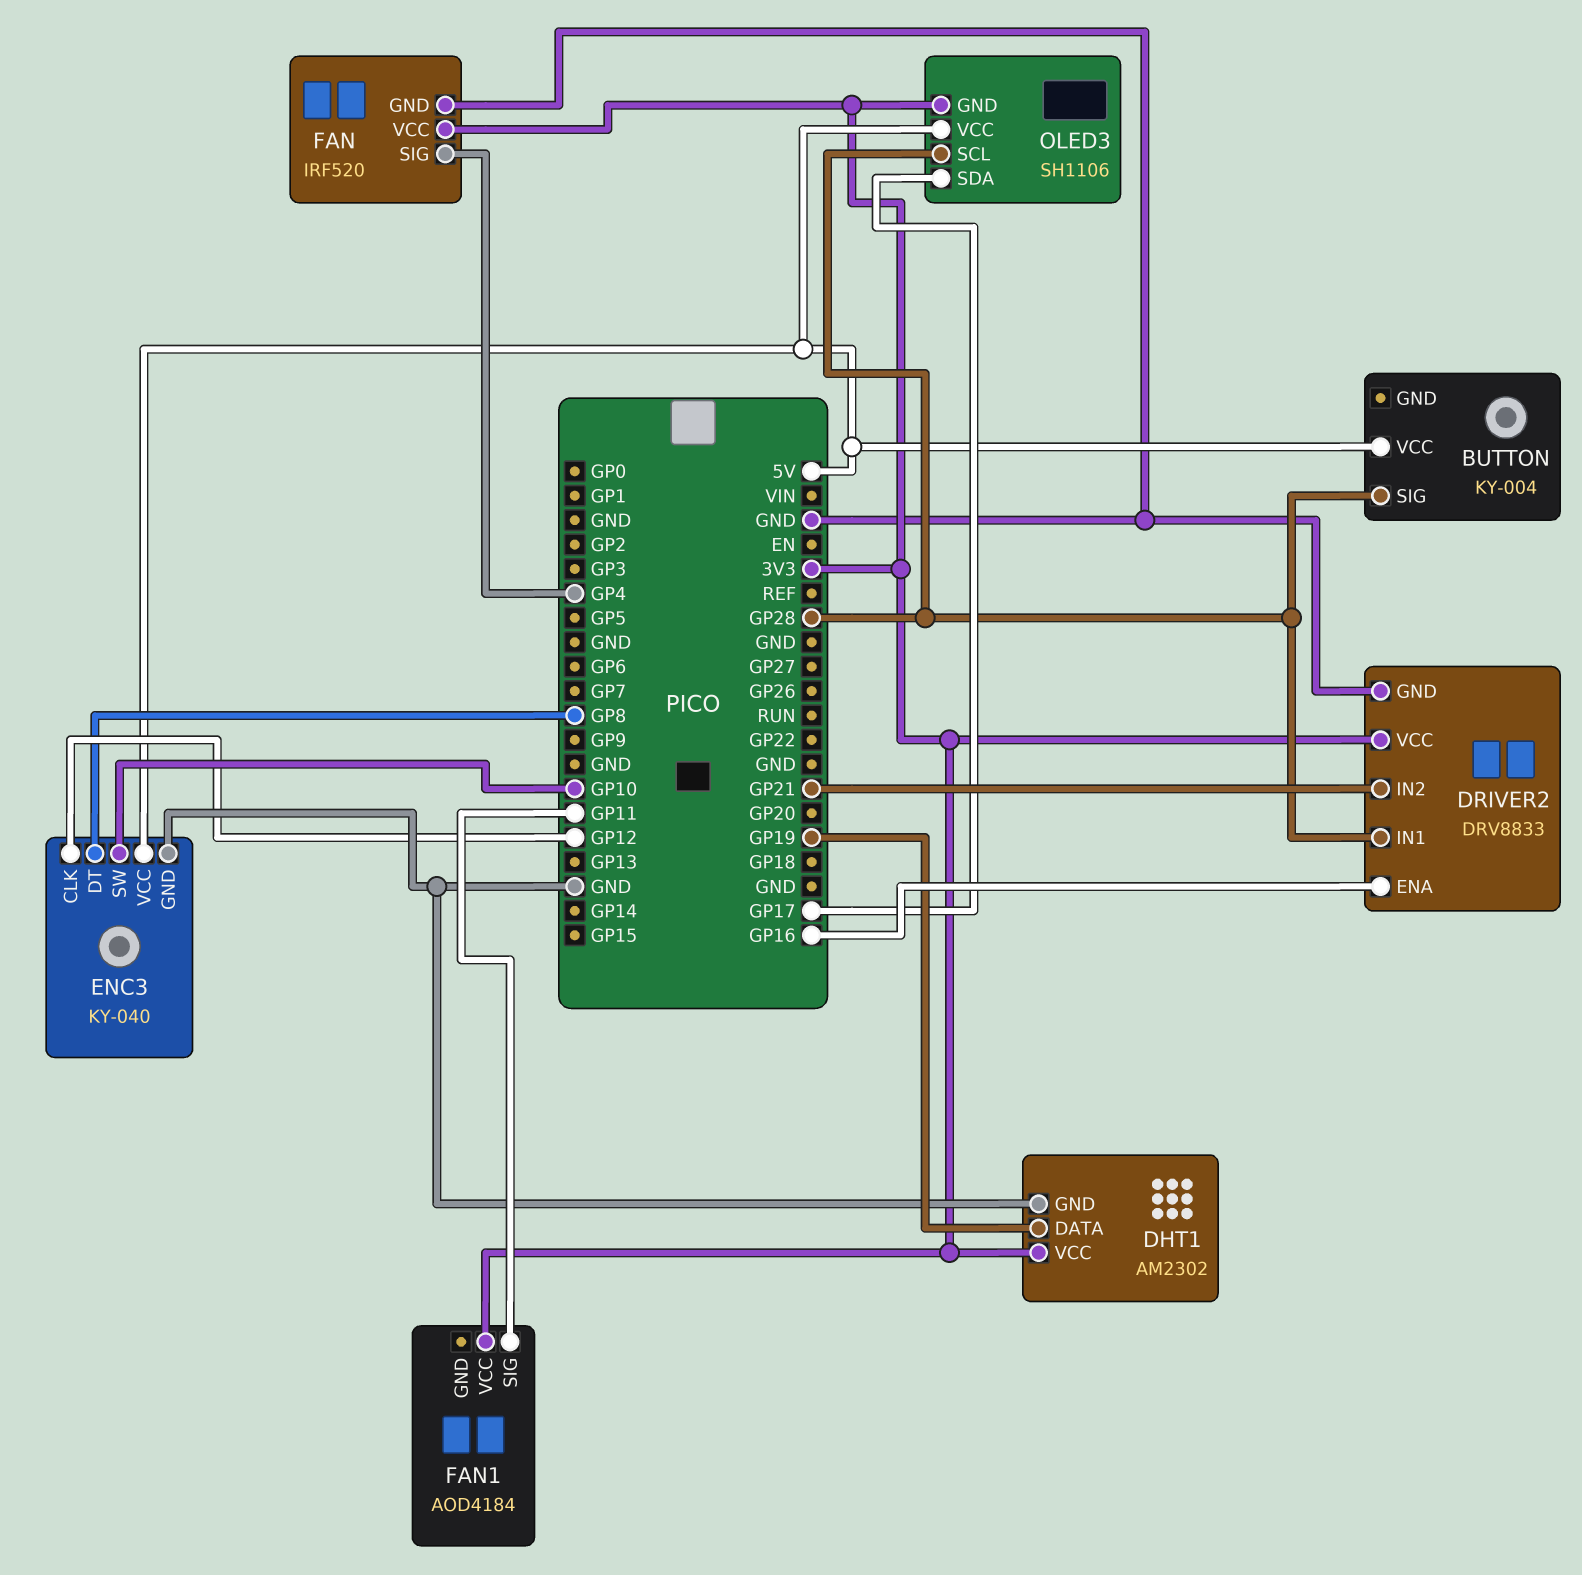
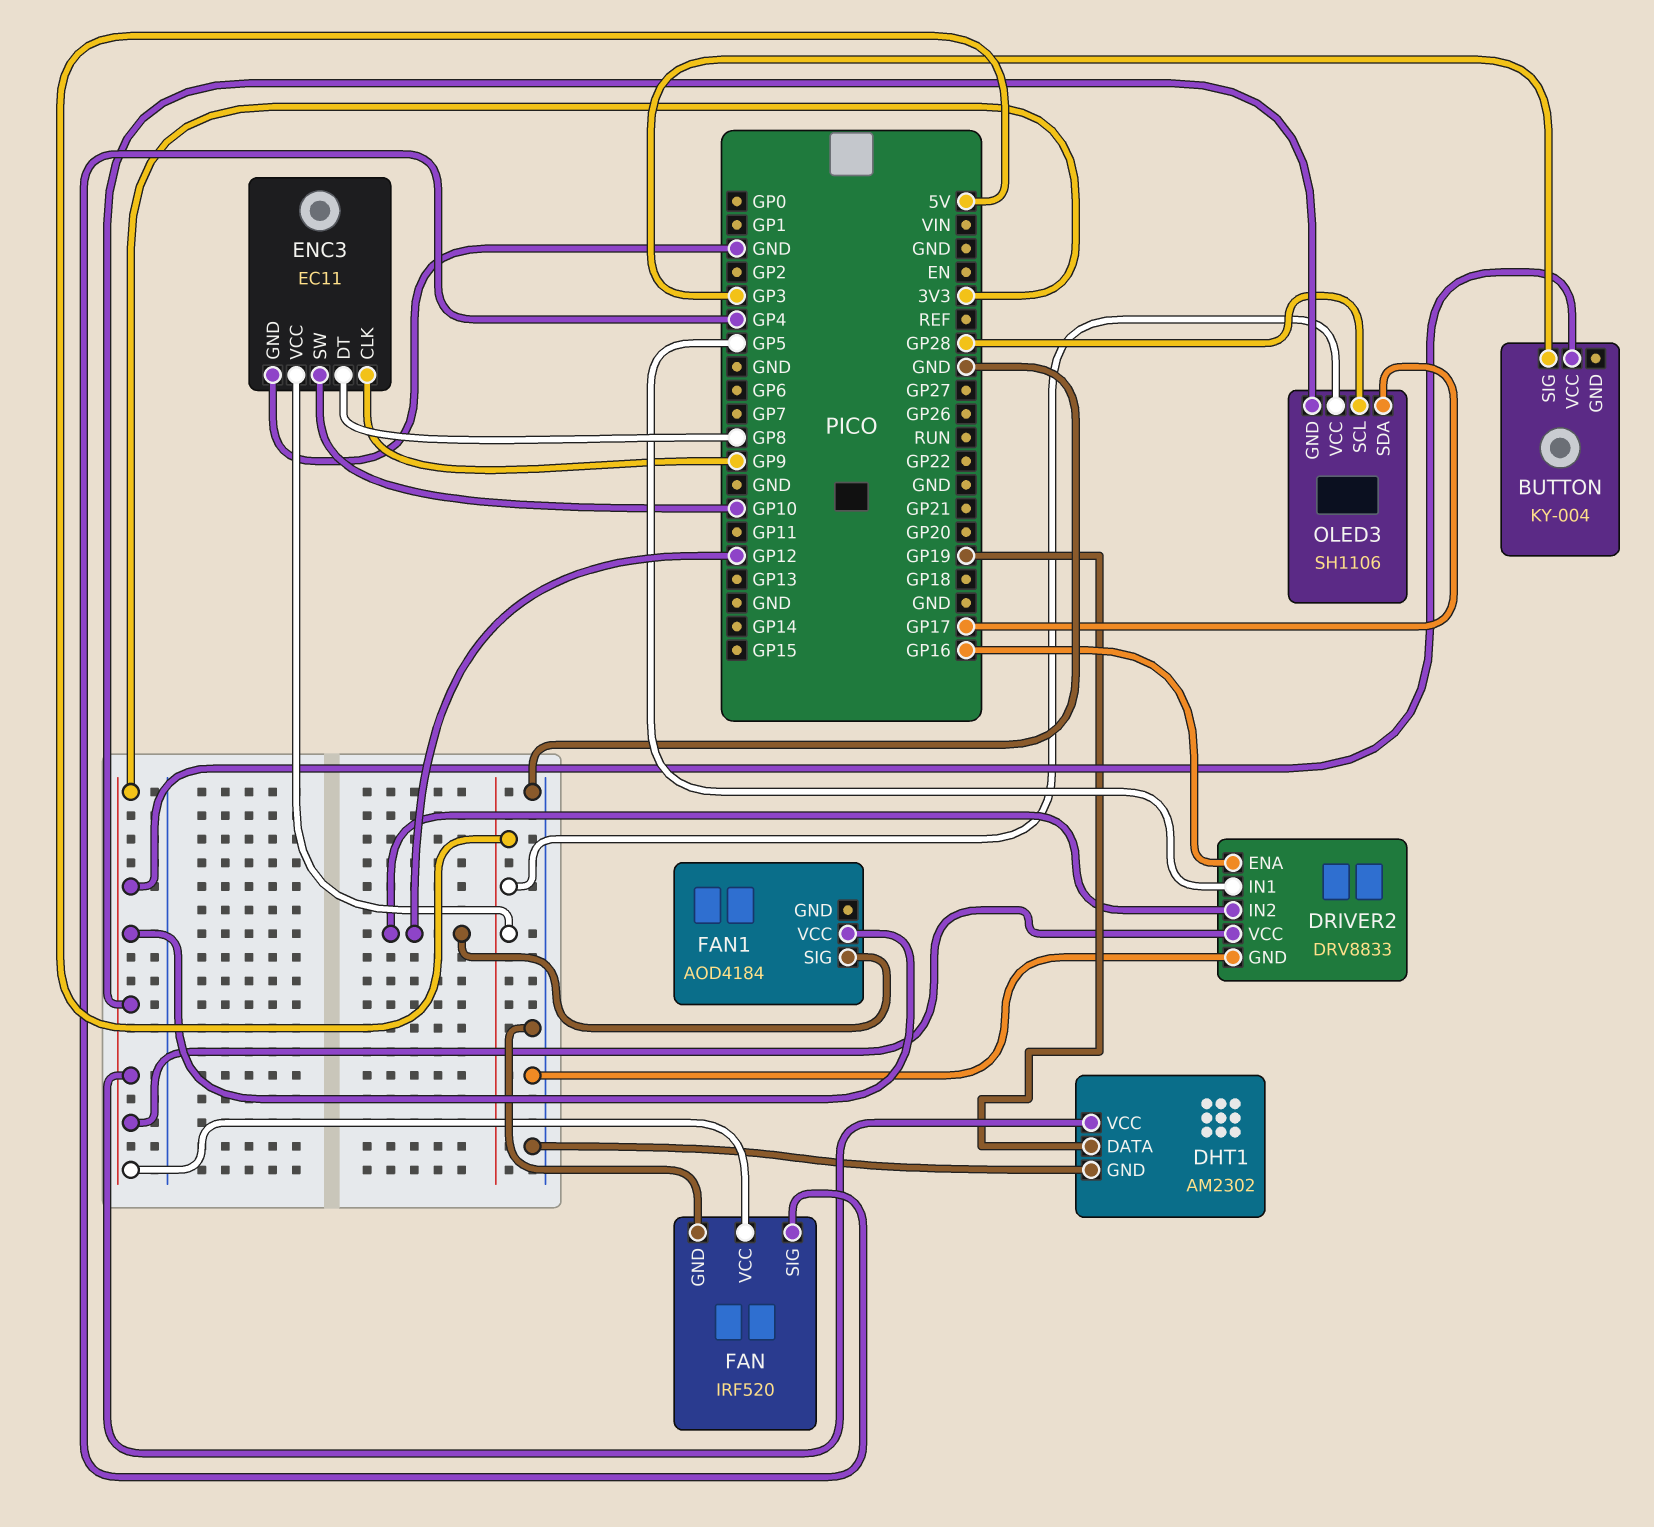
BUTTON pin SIG: GP28 -> GP3
BUTTON pin VCC: 5V -> 3V3
DRIVER2 pin IN1: GP28 -> GP5
DRIVER2 pin IN2: GP21 -> GP12
ENC3: KY-040 -> EC11
ENC3 pin CLK: GP12 -> GP9
FAN1 pin SIG: GP11 -> GP12

